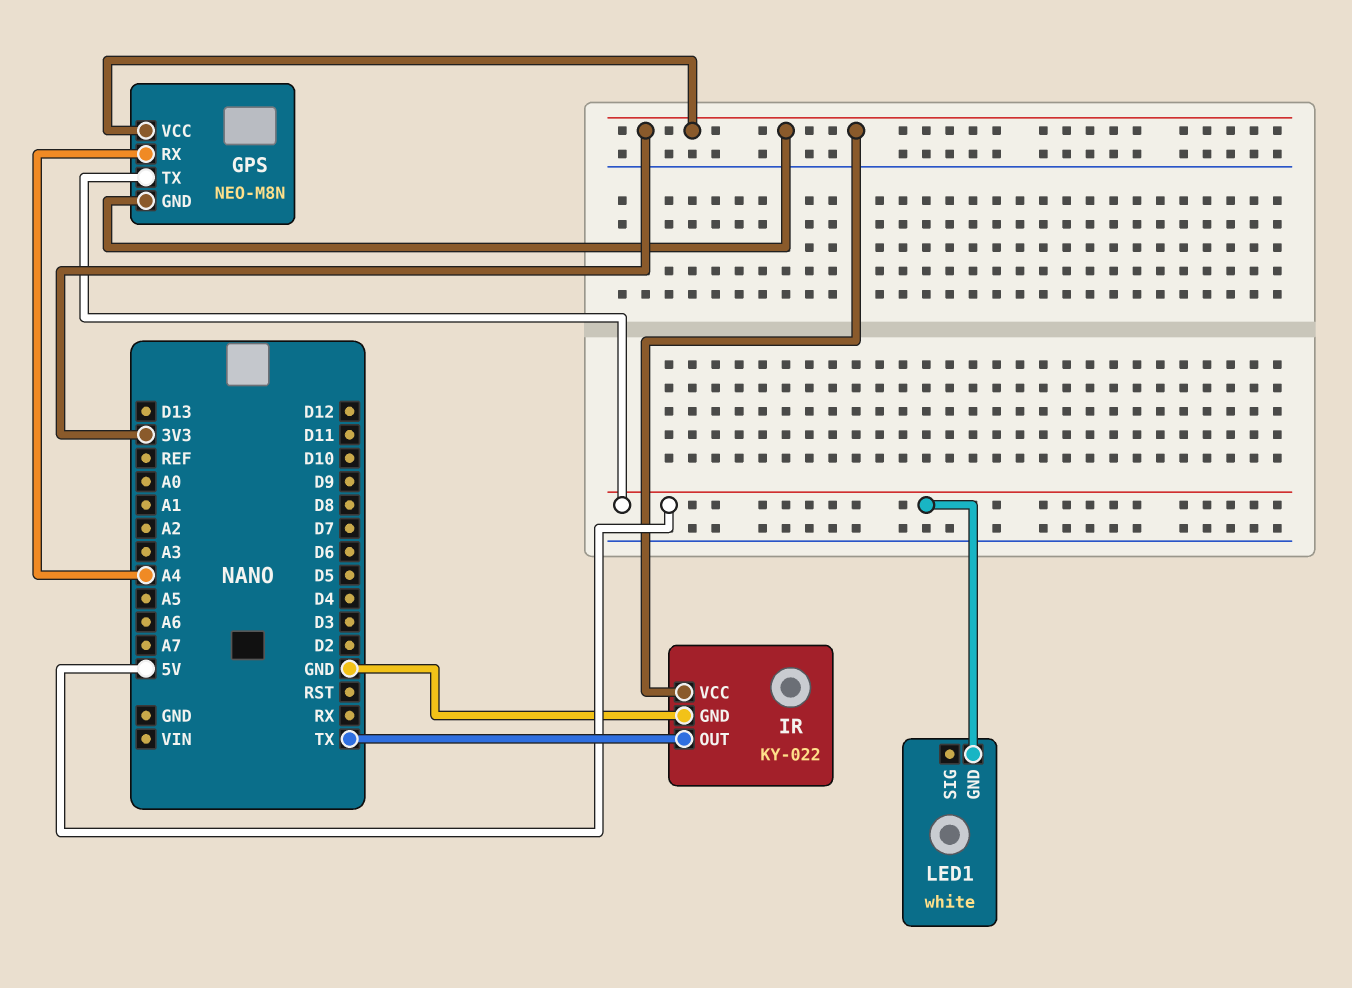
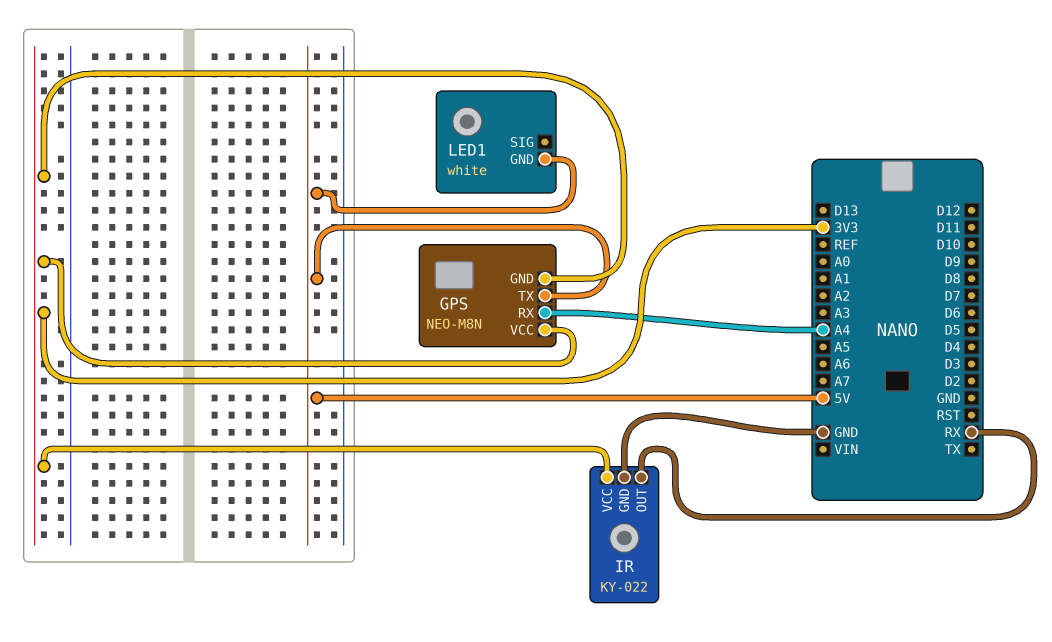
IR pin OUT: TX -> RX

